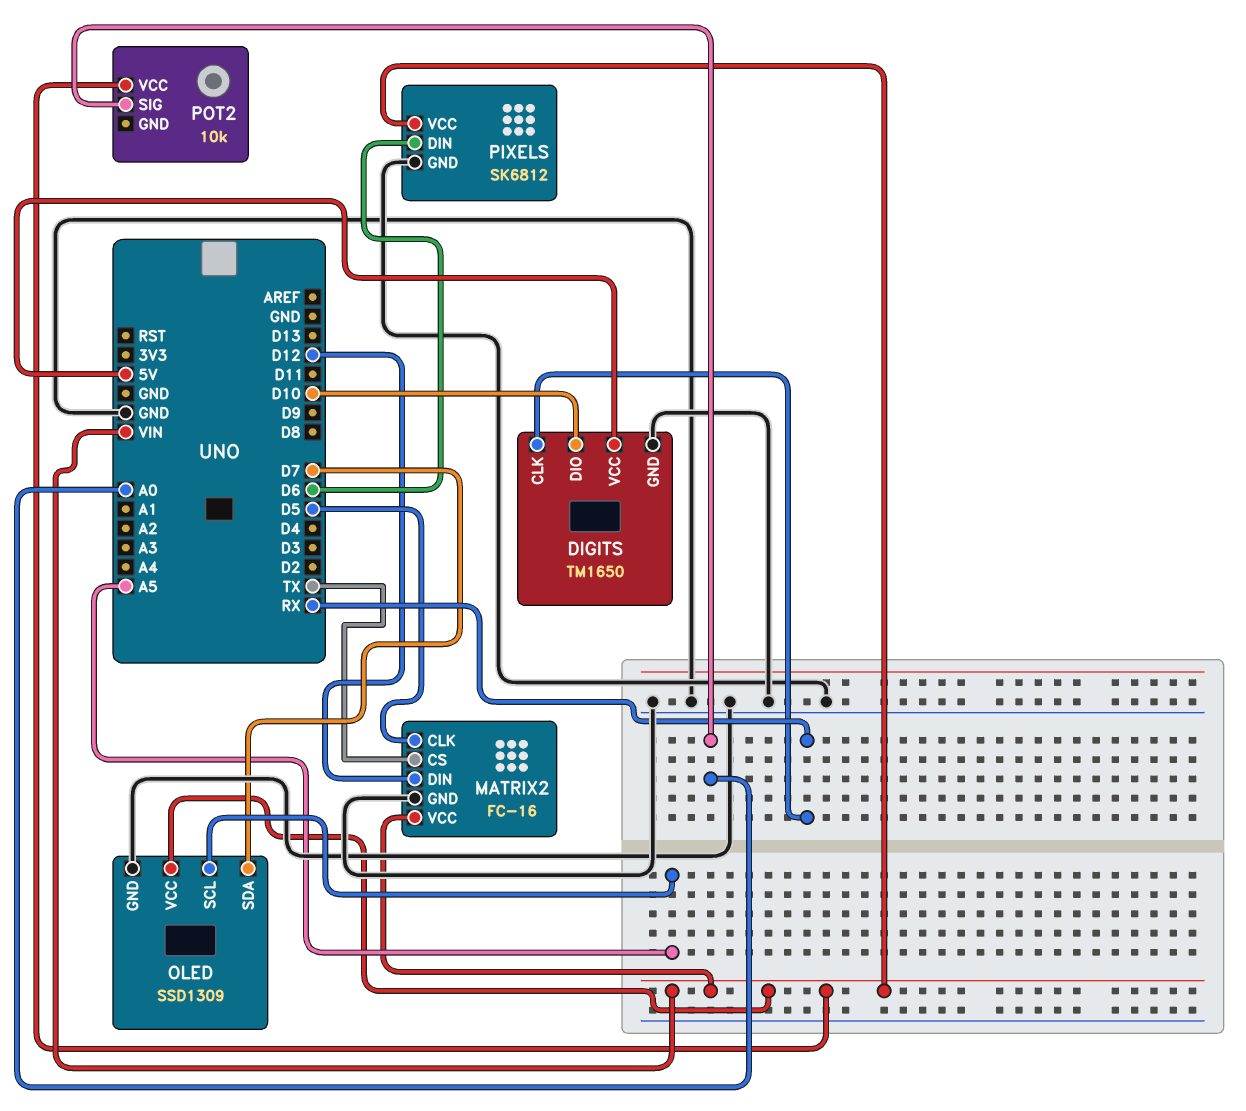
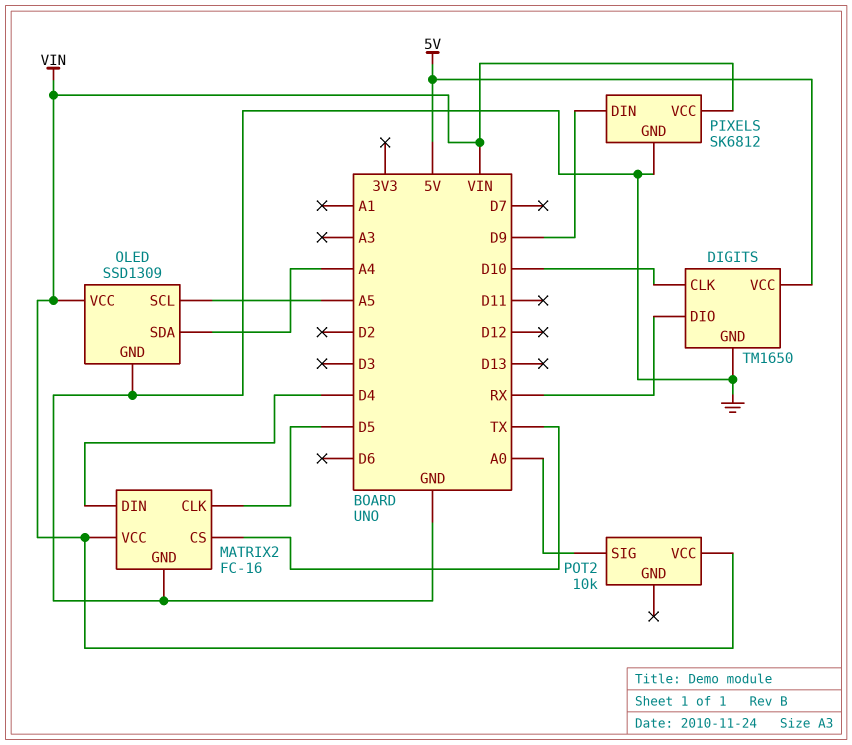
DIGITS pin CLK: RX -> D10
DIGITS pin DIO: D10 -> RX
MATRIX2 pin DIN: D12 -> D4
OLED pin SDA: D7 -> A4
PIXELS pin DIN: D6 -> D9

